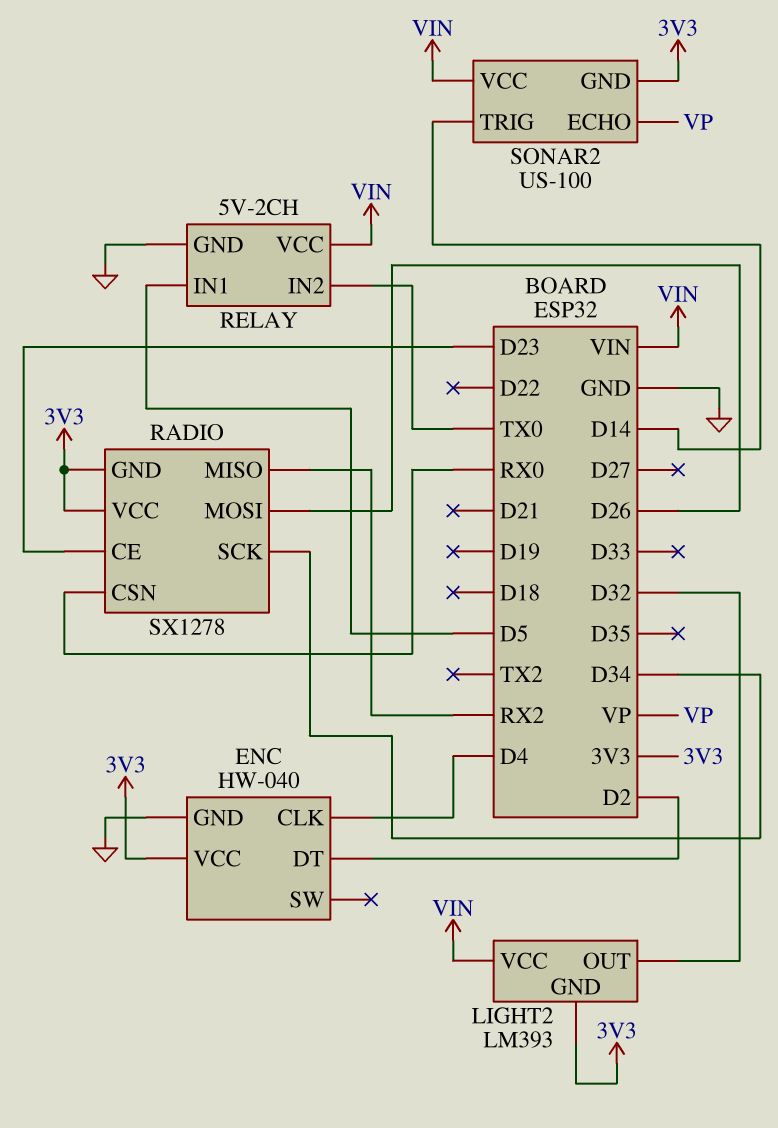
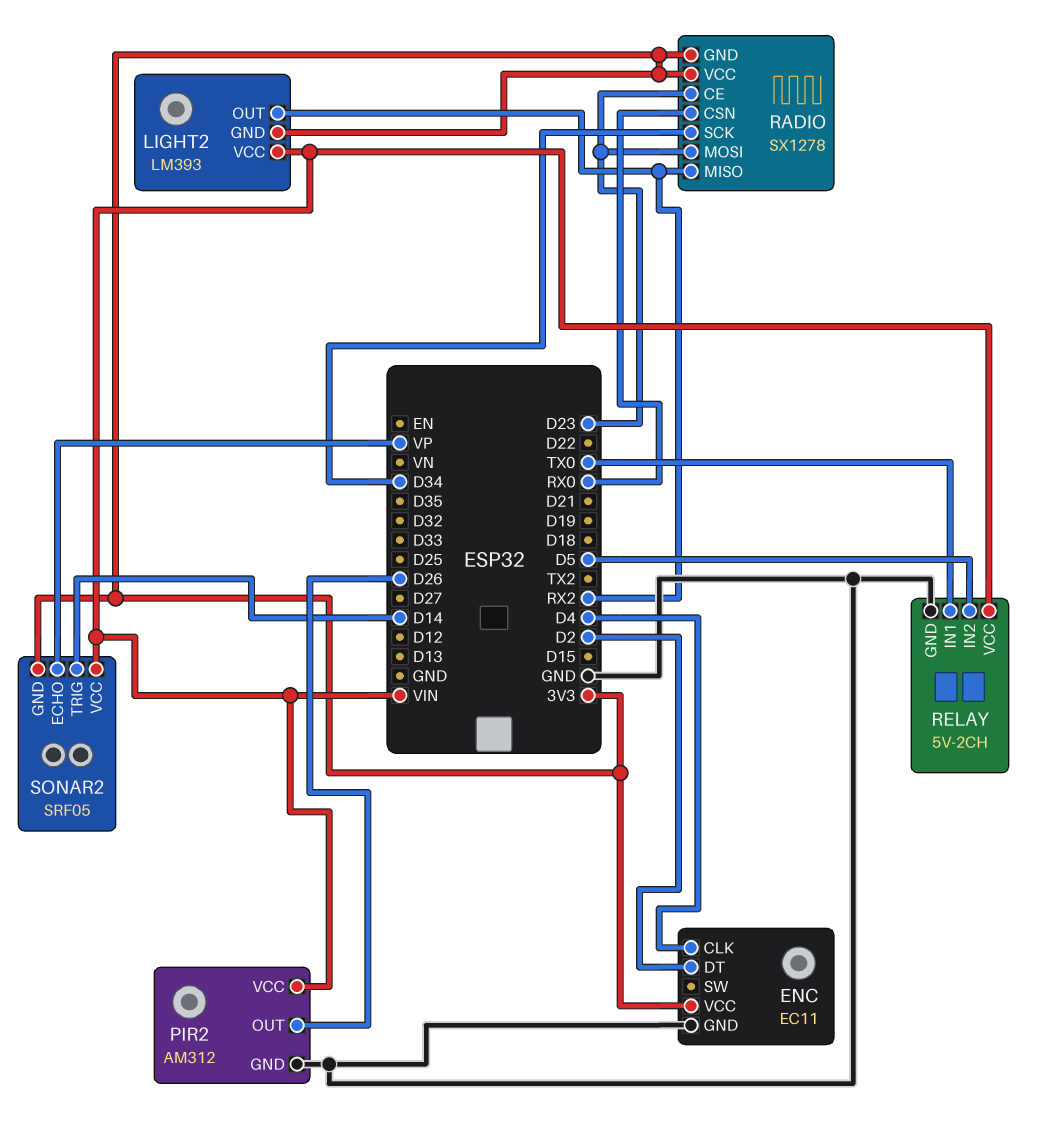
ENC: HW-040 -> EC11
LIGHT2 pin OUT: D32 -> RX2
PIR2: none -> AM312
PIR2 pin GND: none -> GND
PIR2 pin OUT: none -> D26
PIR2 pin VCC: none -> VIN
RADIO pin MOSI: D26 -> D23
RELAY pin IN1: D5 -> TX0
RELAY pin IN2: TX0 -> D5
SONAR2: US-100 -> SRF05

